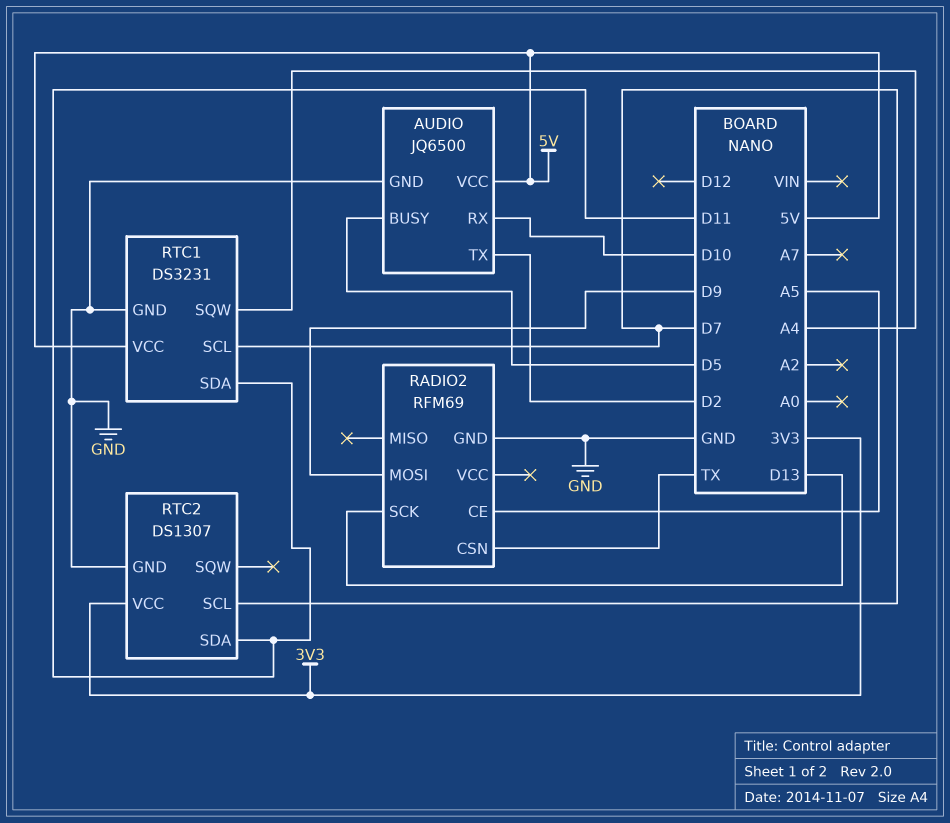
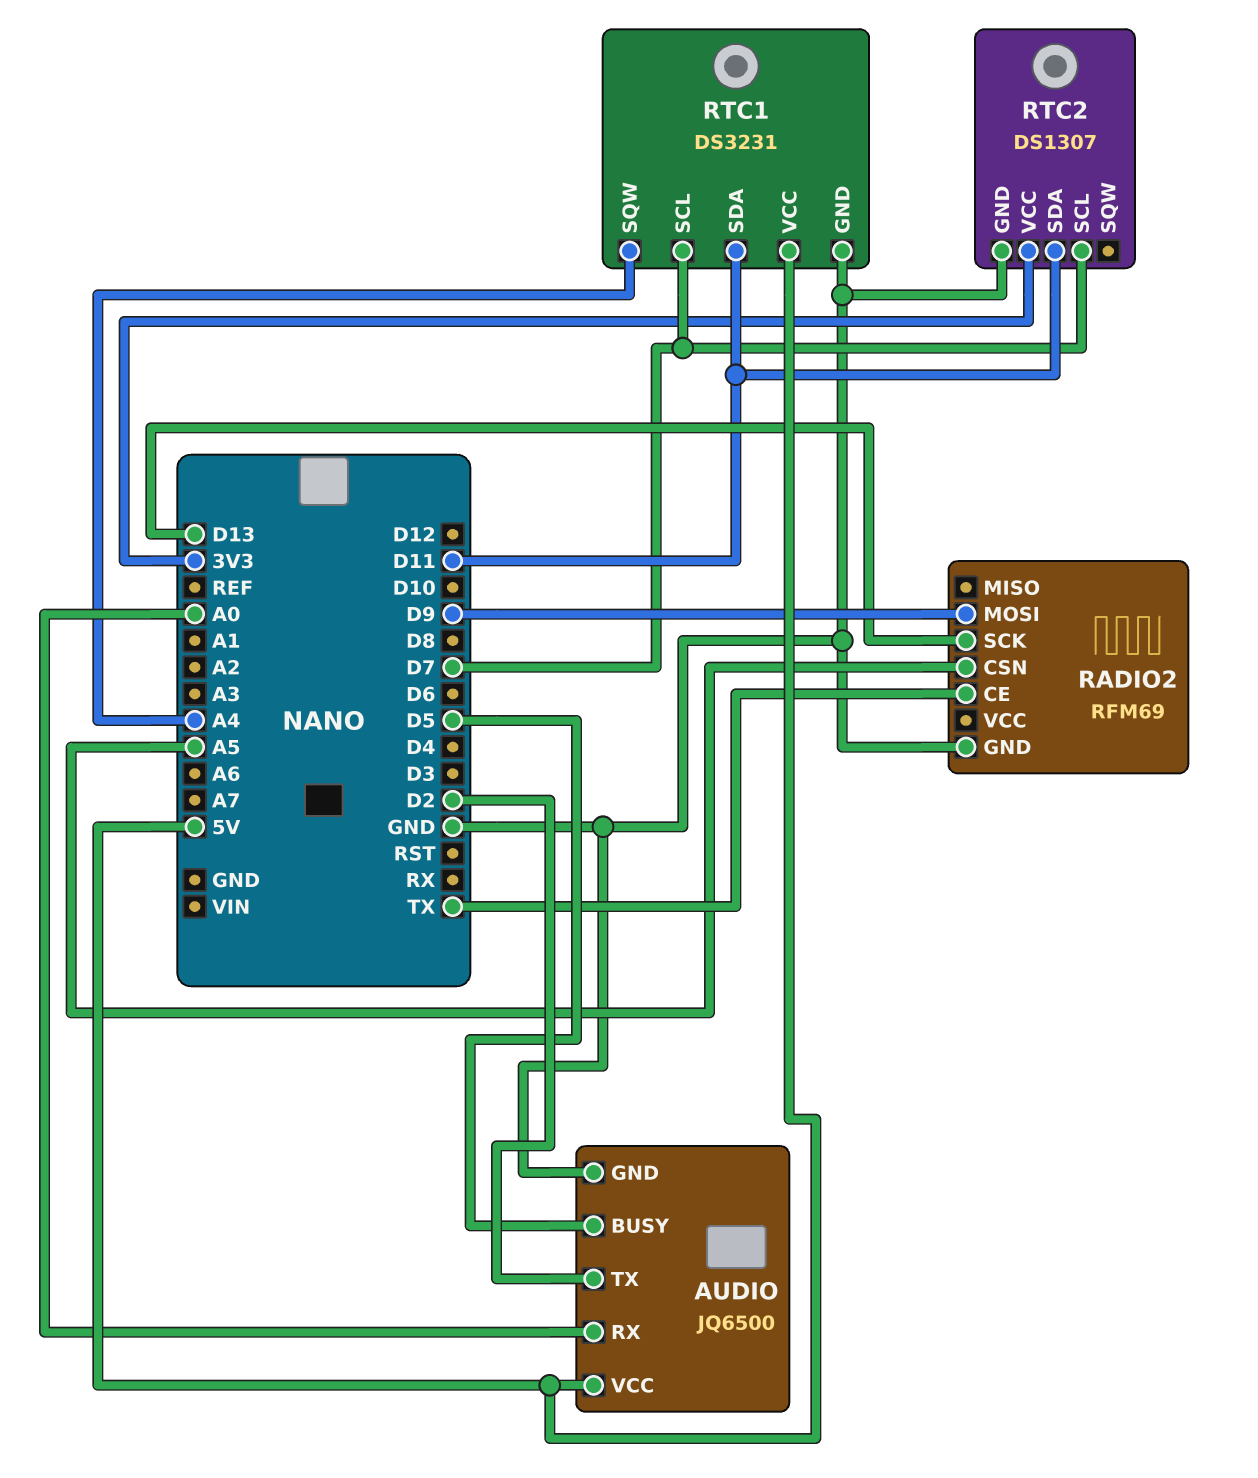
AUDIO pin RX: D10 -> A0
RADIO2 pin CE: A5 -> TX
RADIO2 pin CSN: TX -> A5

